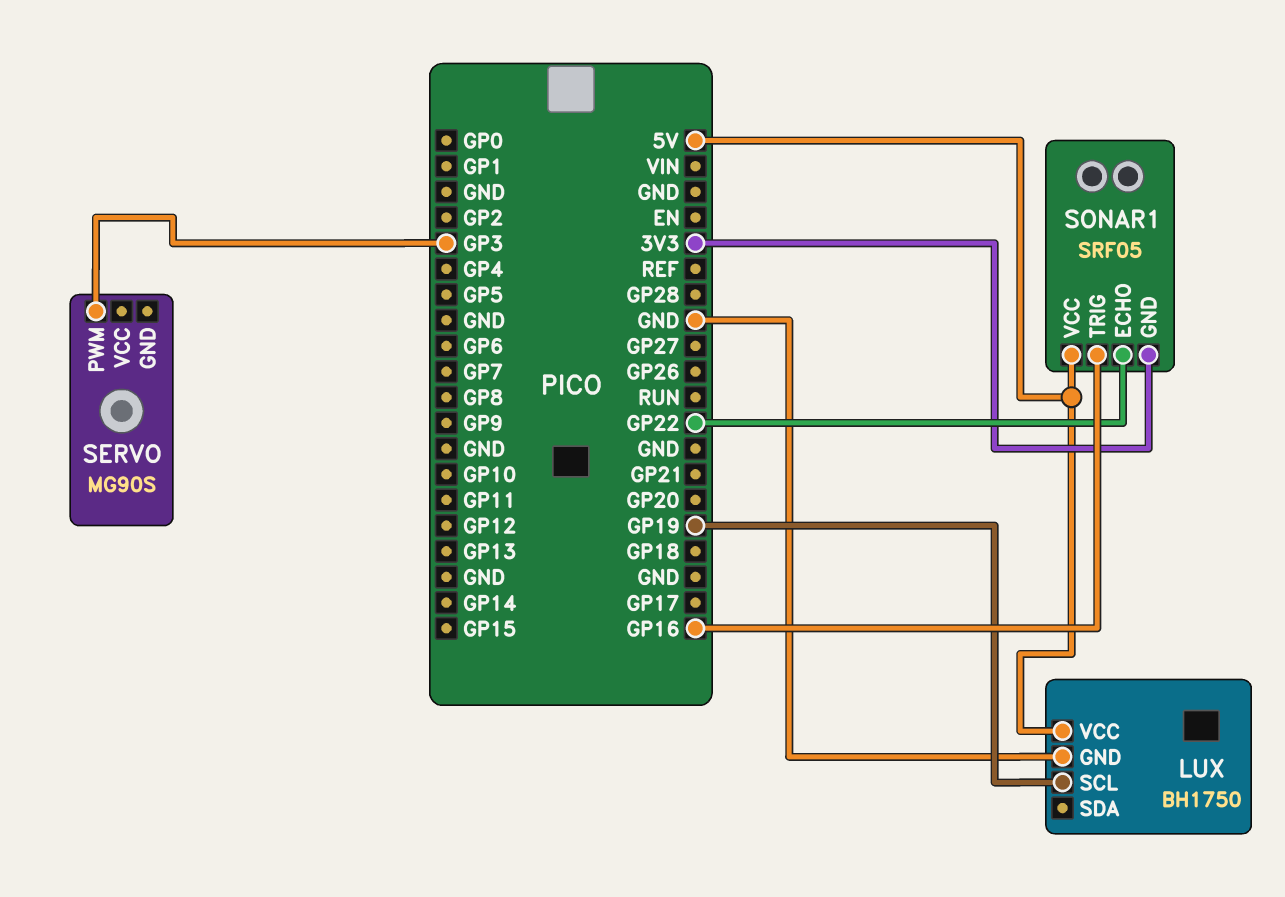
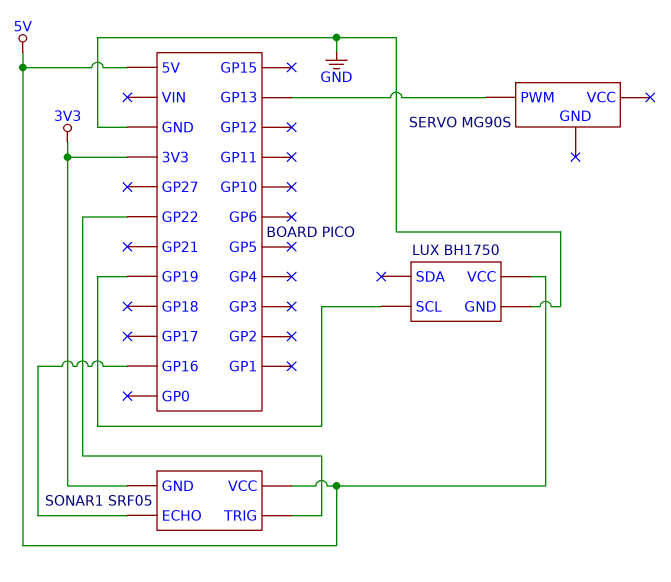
SERVO pin PWM: GP3 -> GP13
SONAR1 pin ECHO: GP22 -> GP16
SONAR1 pin TRIG: GP16 -> GP22

